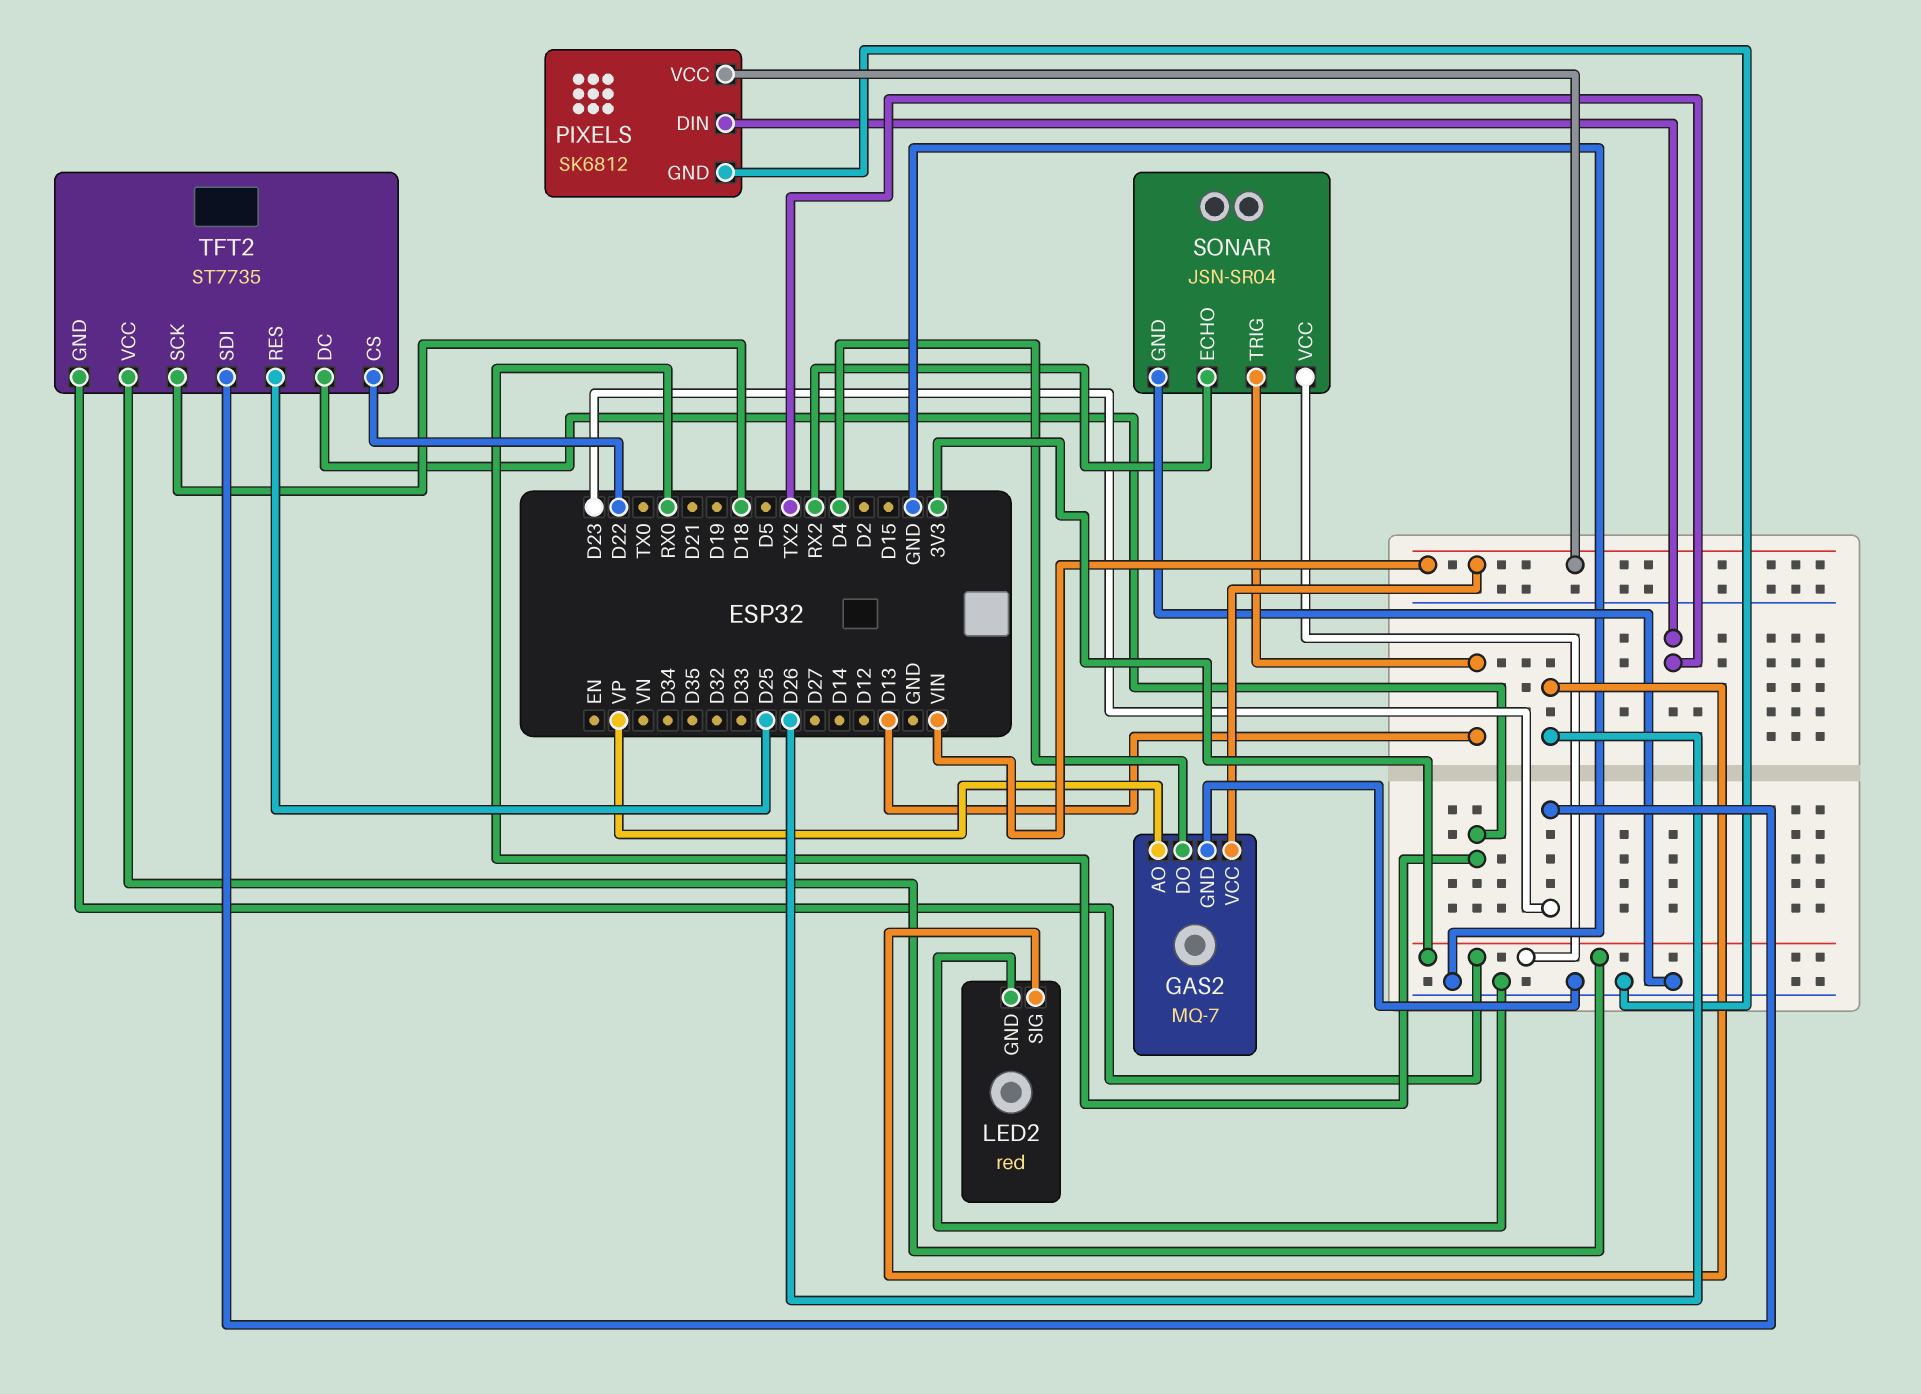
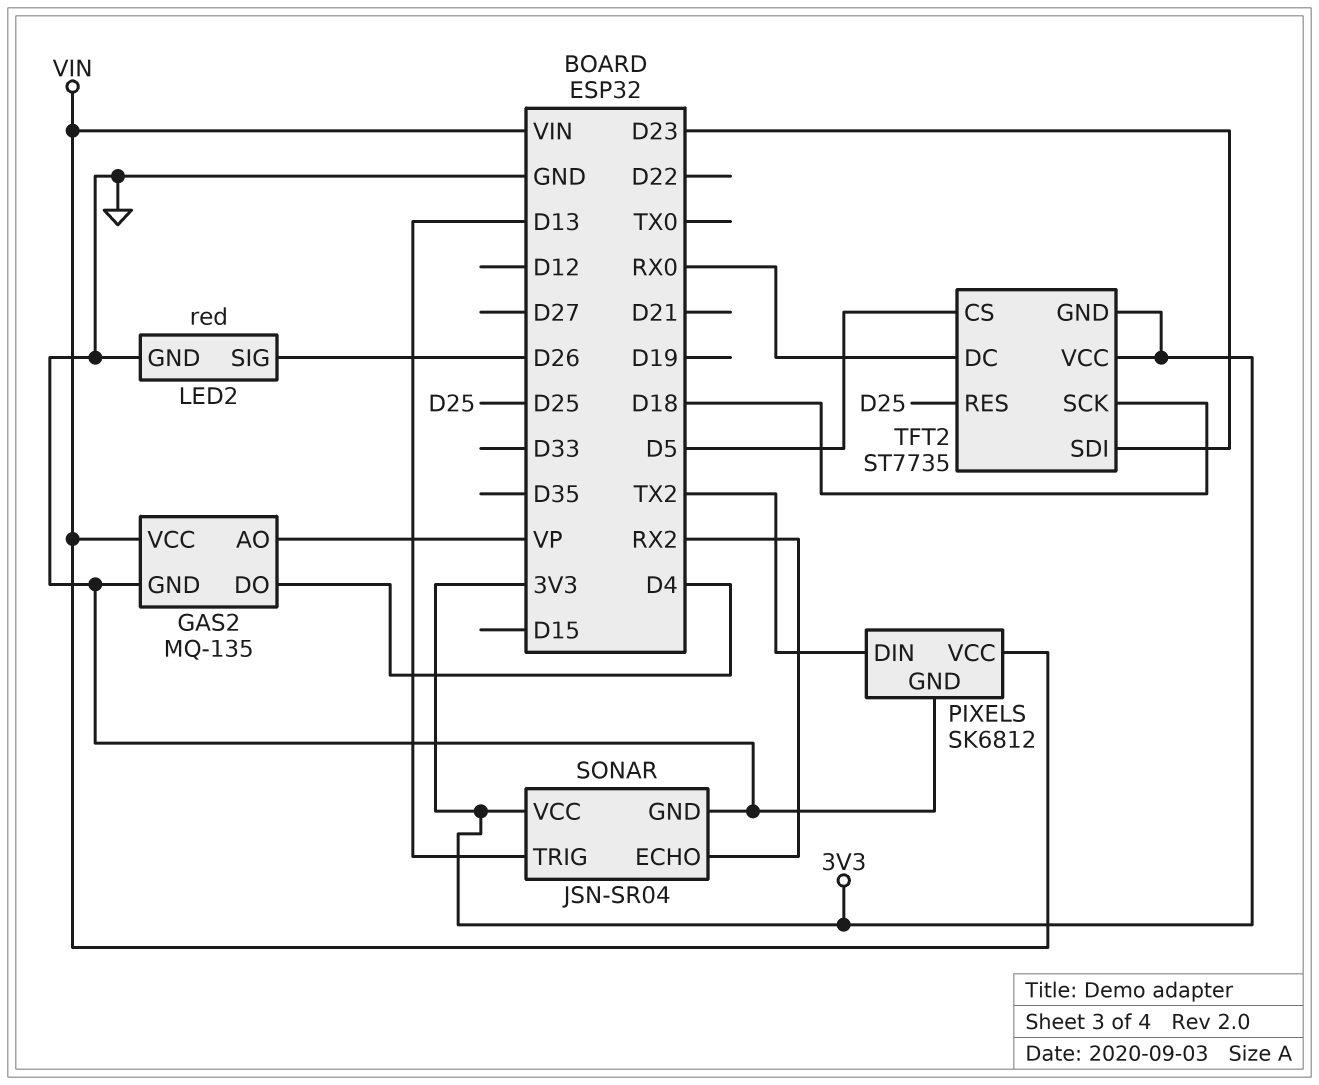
GAS2: MQ-7 -> MQ-135
TFT2 pin CS: D22 -> D5

